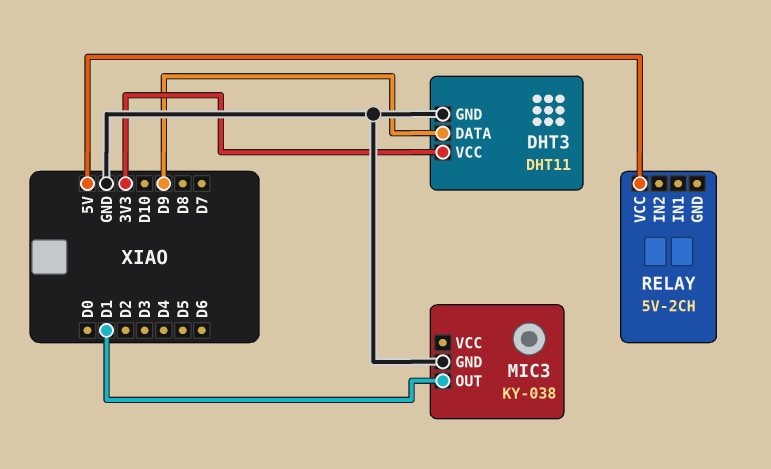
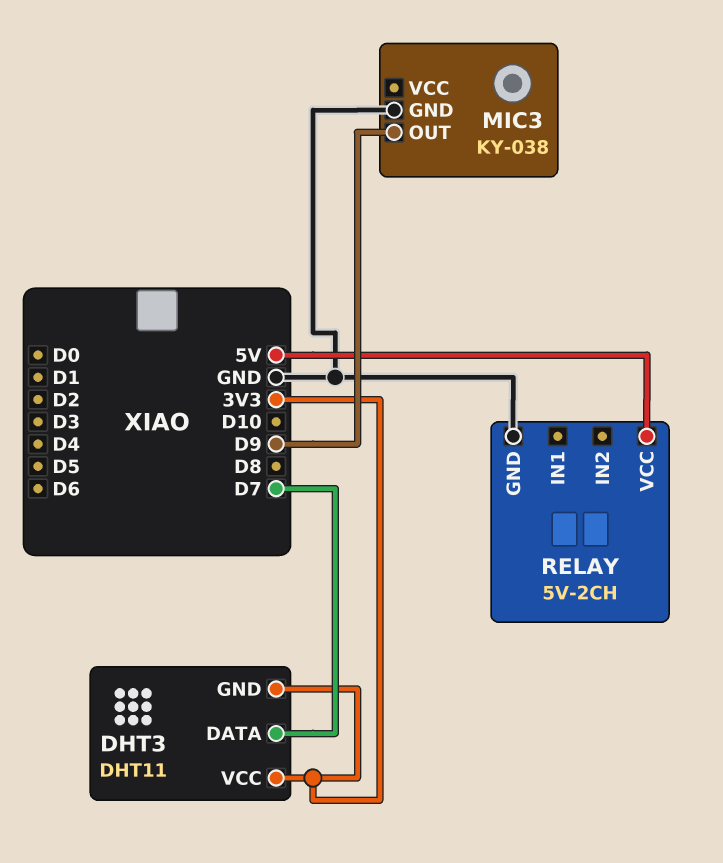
DHT3 pin DATA: D9 -> D7
DHT3 pin GND: GND -> 3V3
MIC3 pin OUT: D1 -> D9
RELAY pin GND: none -> GND

